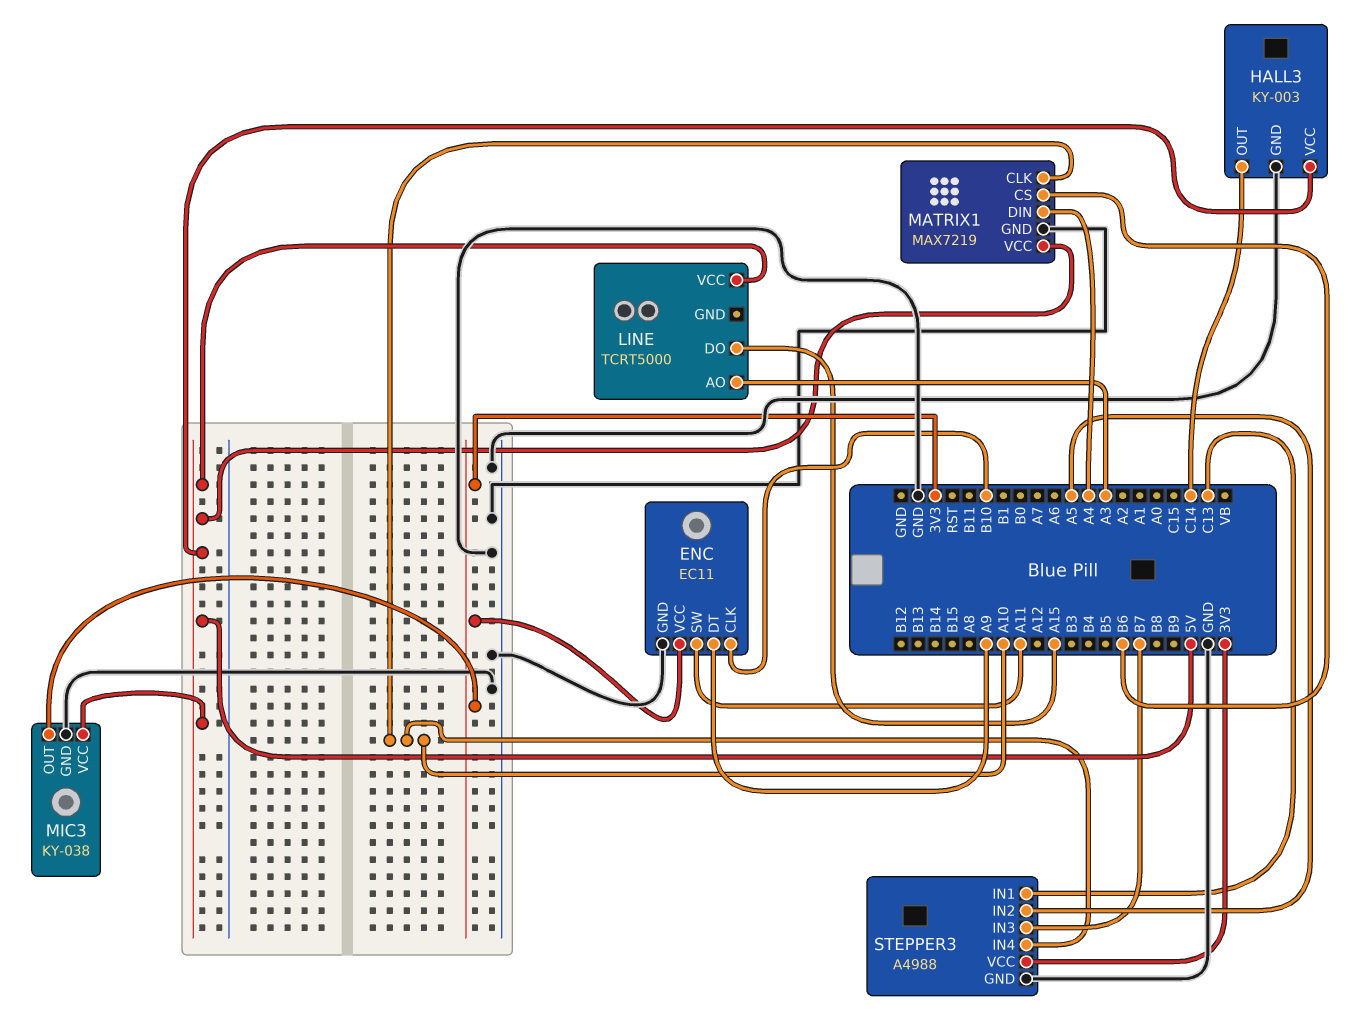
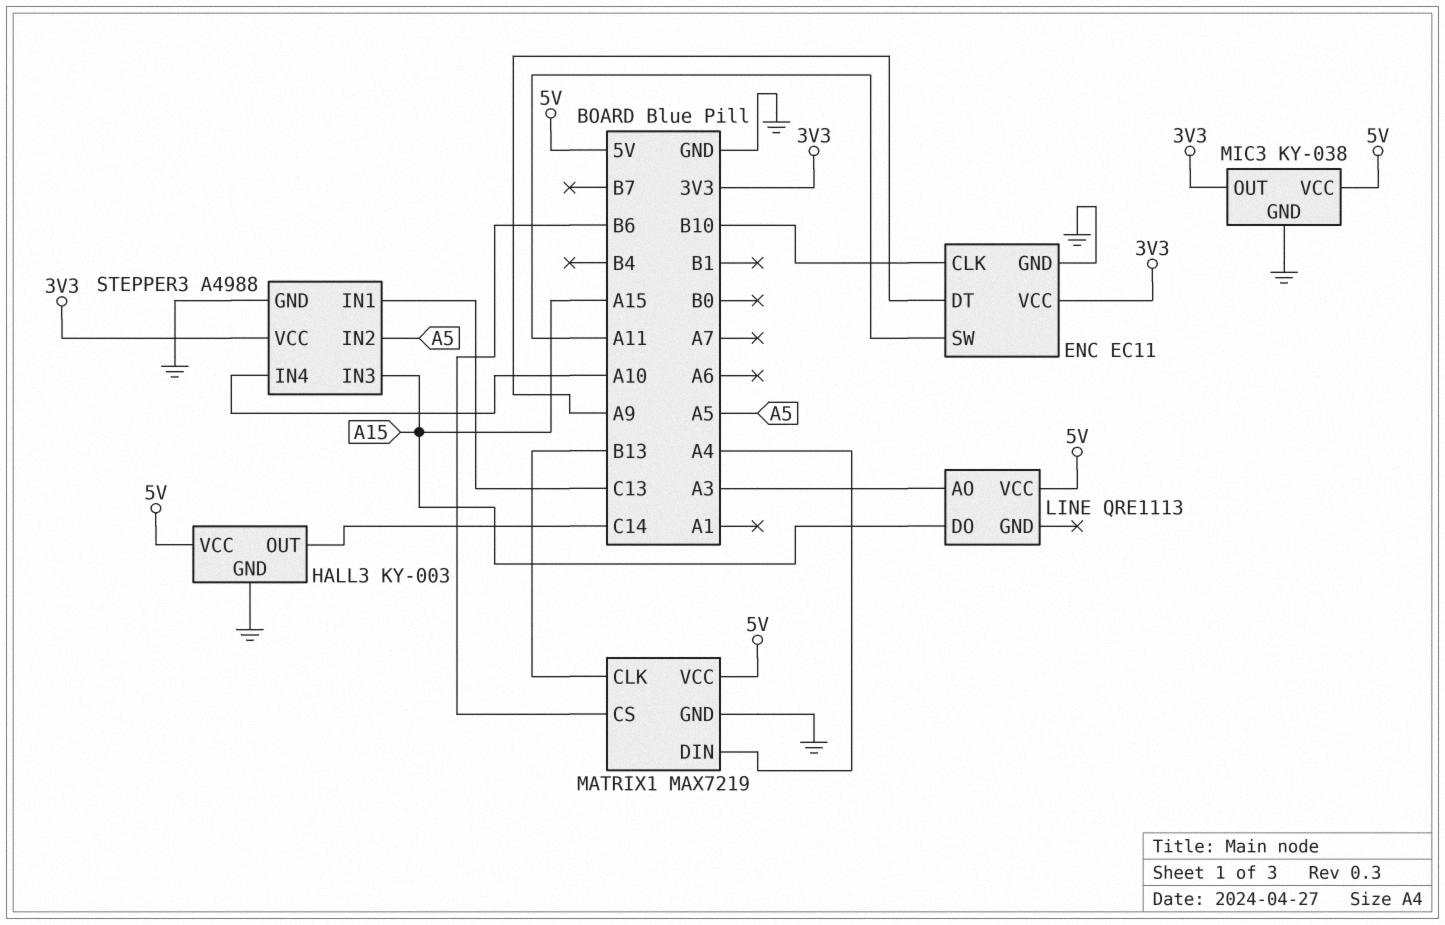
LINE: TCRT5000 -> QRE1113
MATRIX1 pin CLK: A10 -> B13
STEPPER3 pin IN3: B7 -> A15

